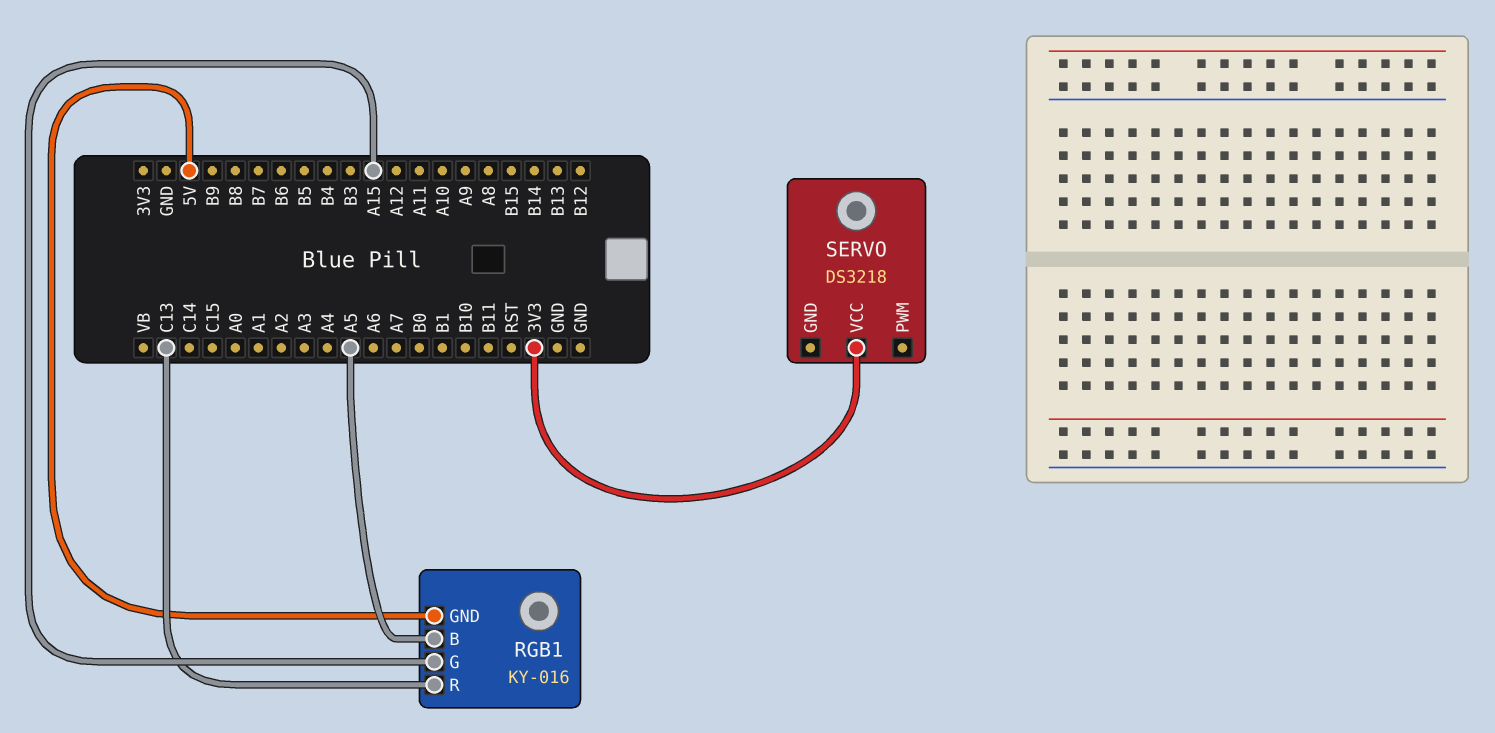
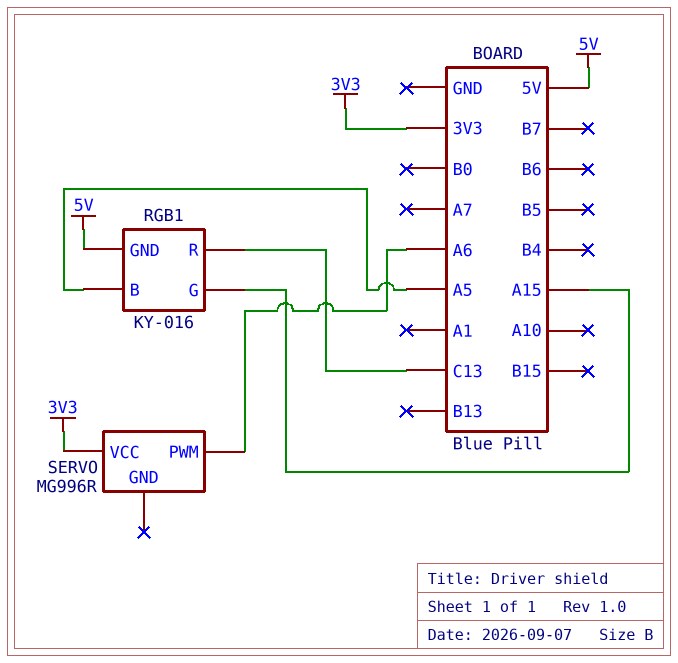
SERVO: DS3218 -> MG996R
SERVO pin PWM: none -> A6

